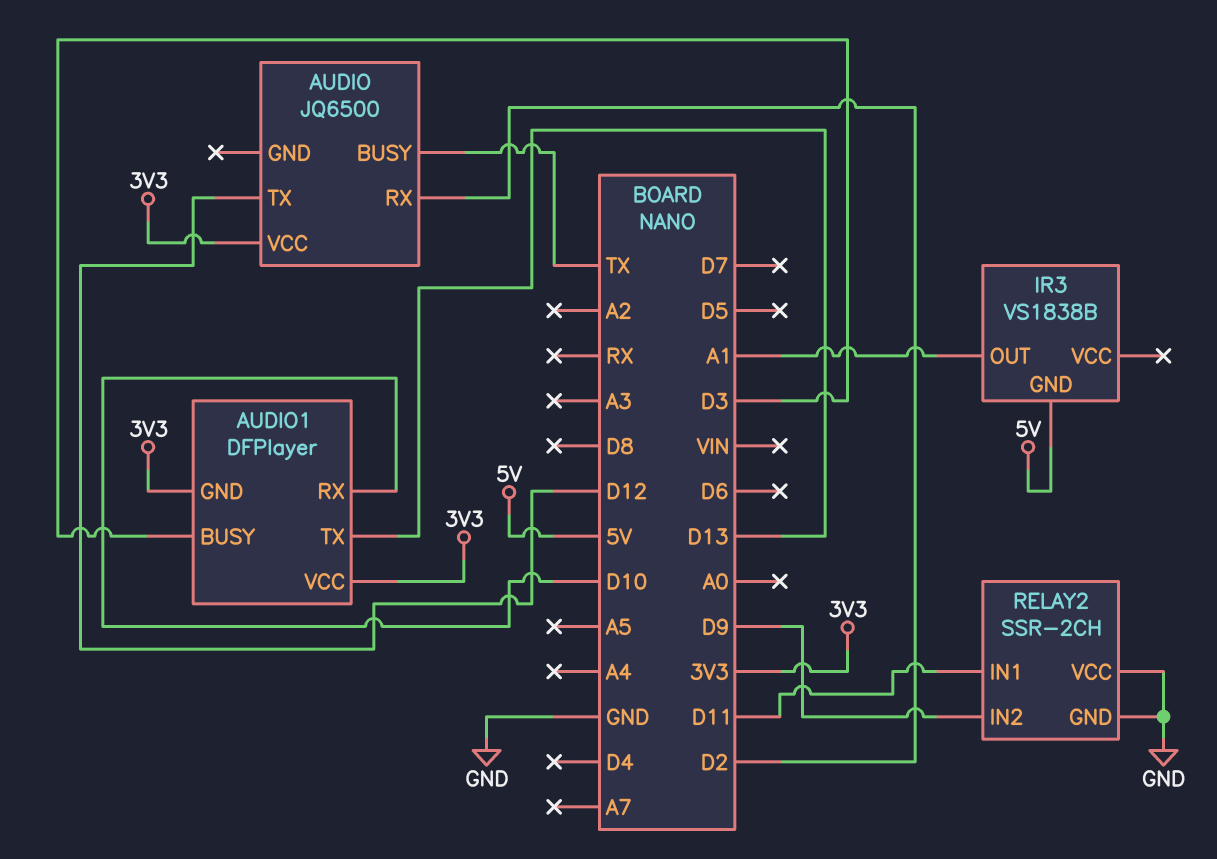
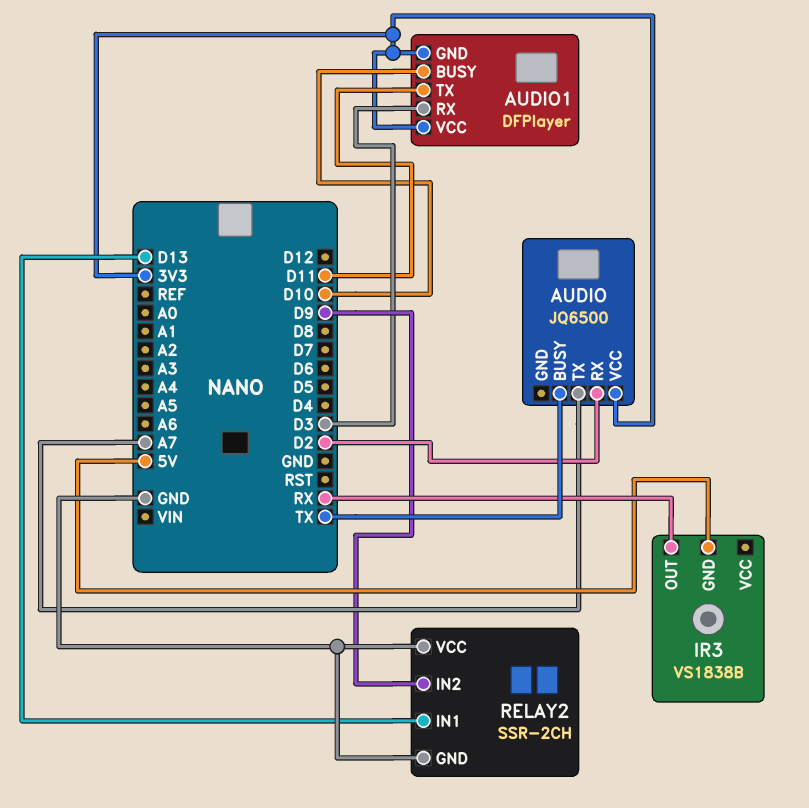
AUDIO pin TX: D12 -> A7
AUDIO1 pin BUSY: D3 -> D10
AUDIO1 pin RX: D10 -> D3
AUDIO1 pin TX: D13 -> D11
IR3 pin OUT: A1 -> RX
RELAY2 pin IN1: D11 -> D13

